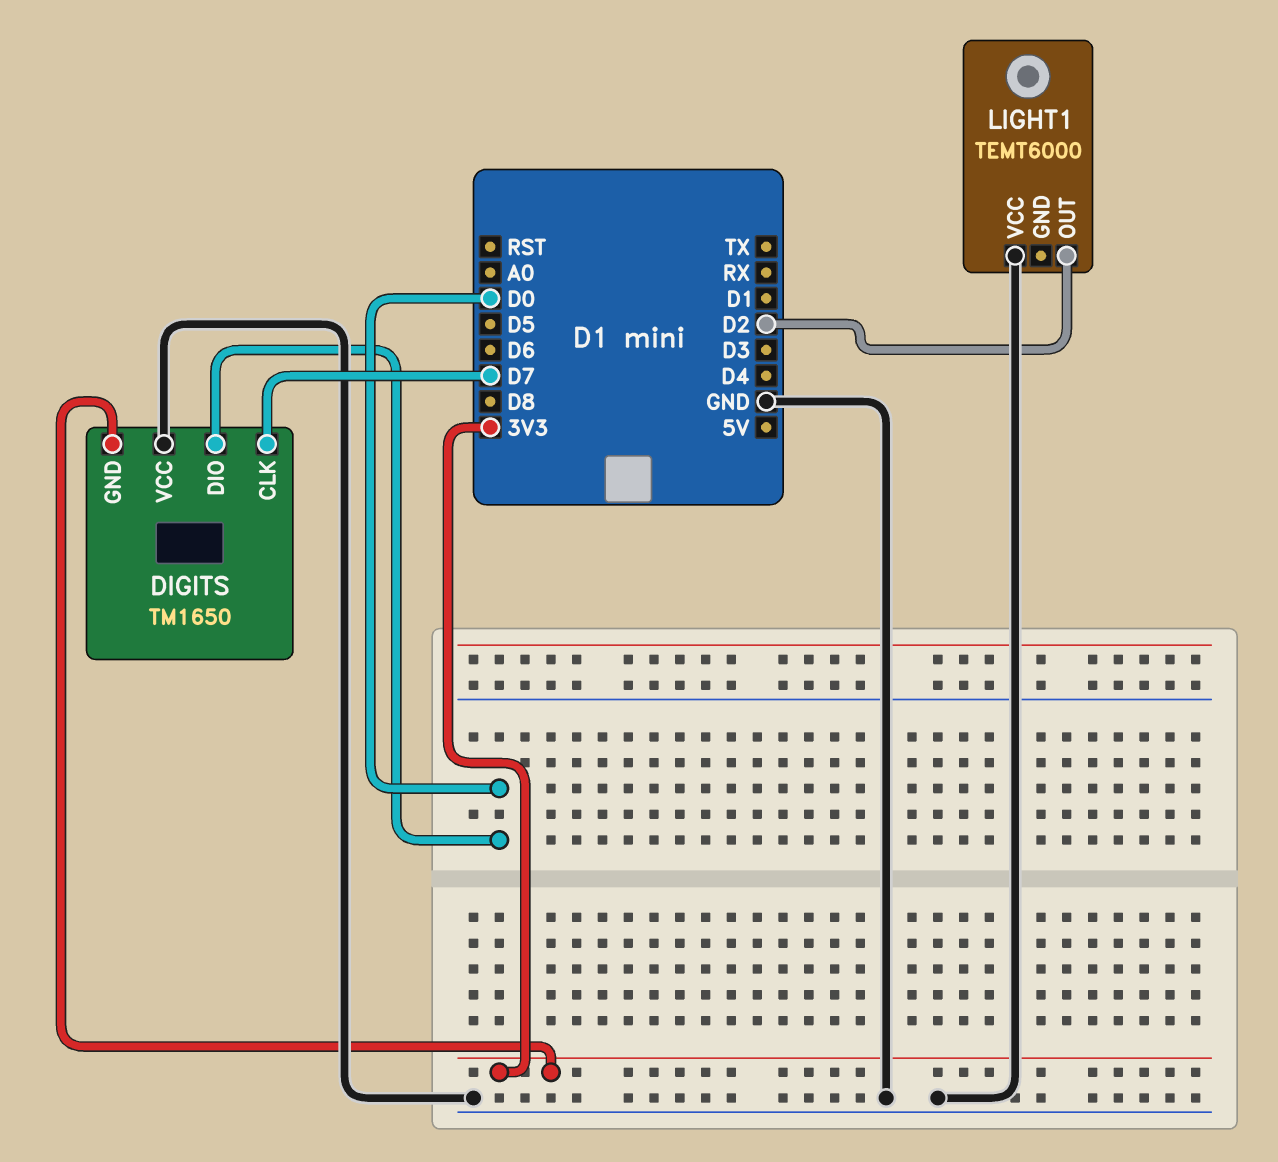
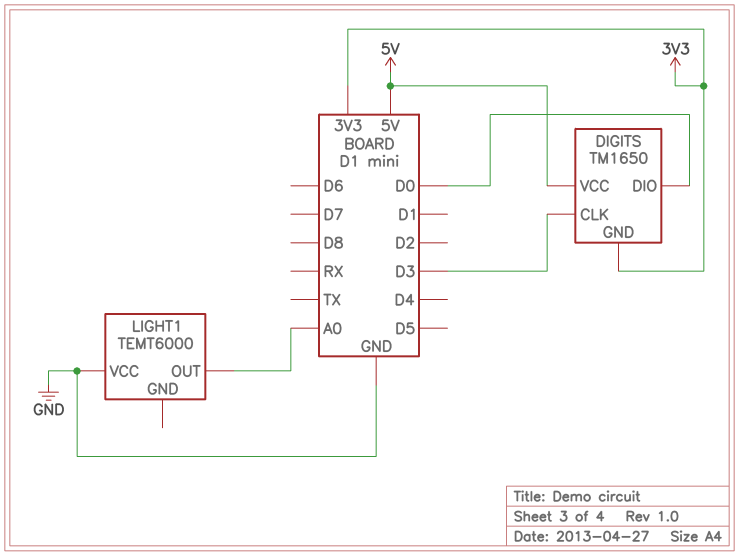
DIGITS pin CLK: D7 -> D3
DIGITS pin VCC: GND -> 5V
LIGHT1 pin OUT: D2 -> A0

